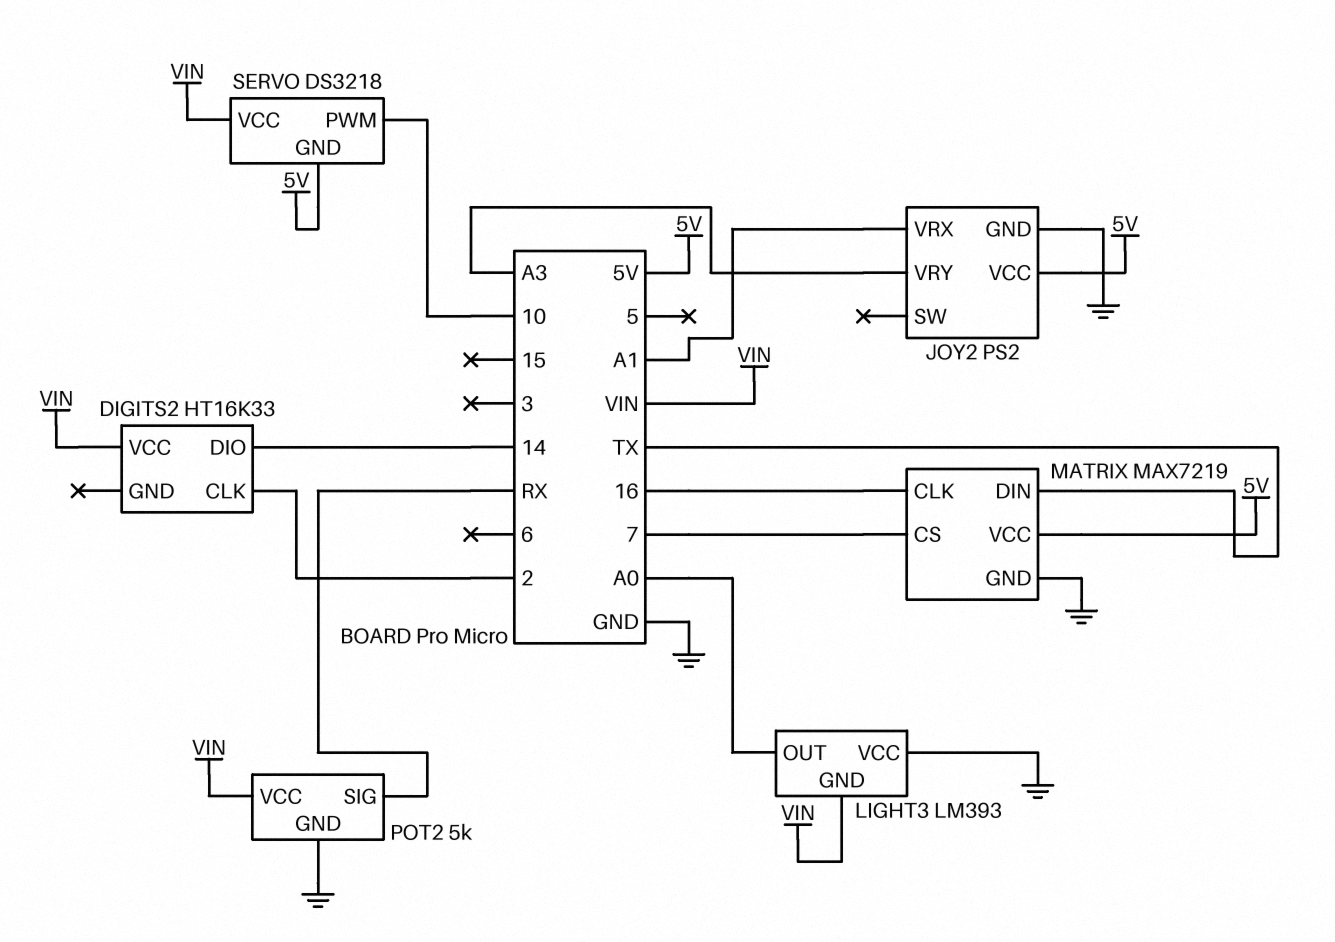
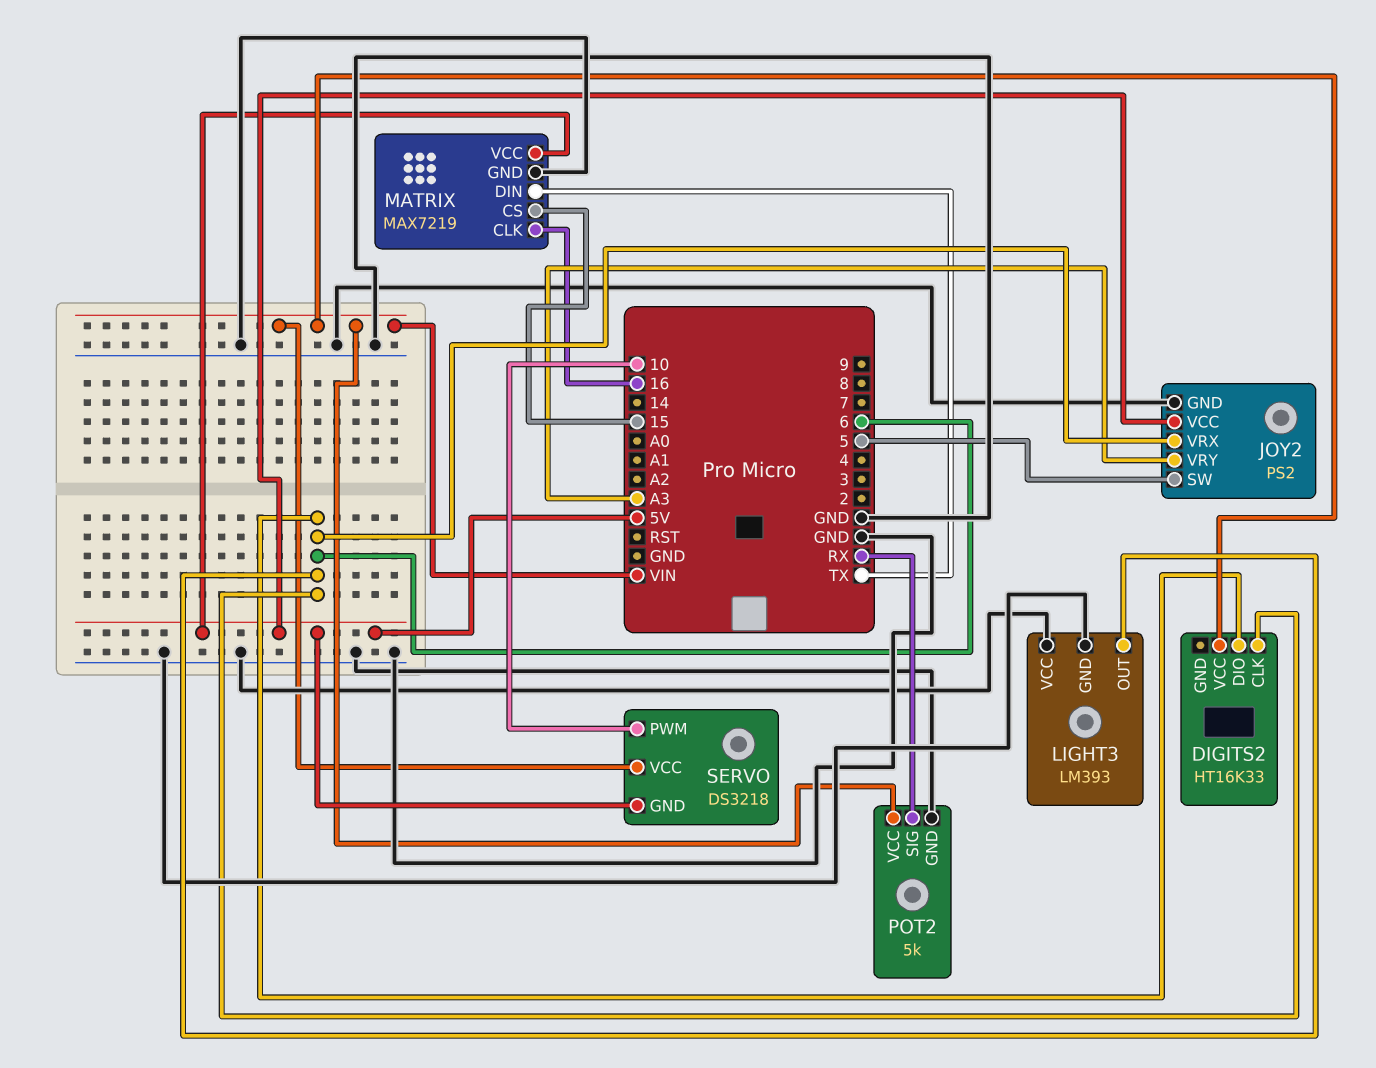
DIGITS2 pin CLK: 2 -> 6
DIGITS2 pin DIO: 14 -> 6
JOY2 pin SW: none -> 5
JOY2 pin VRX: A1 -> 6
LIGHT3 pin GND: VIN -> GND
LIGHT3 pin OUT: A0 -> 6
MATRIX pin CS: 7 -> 15

